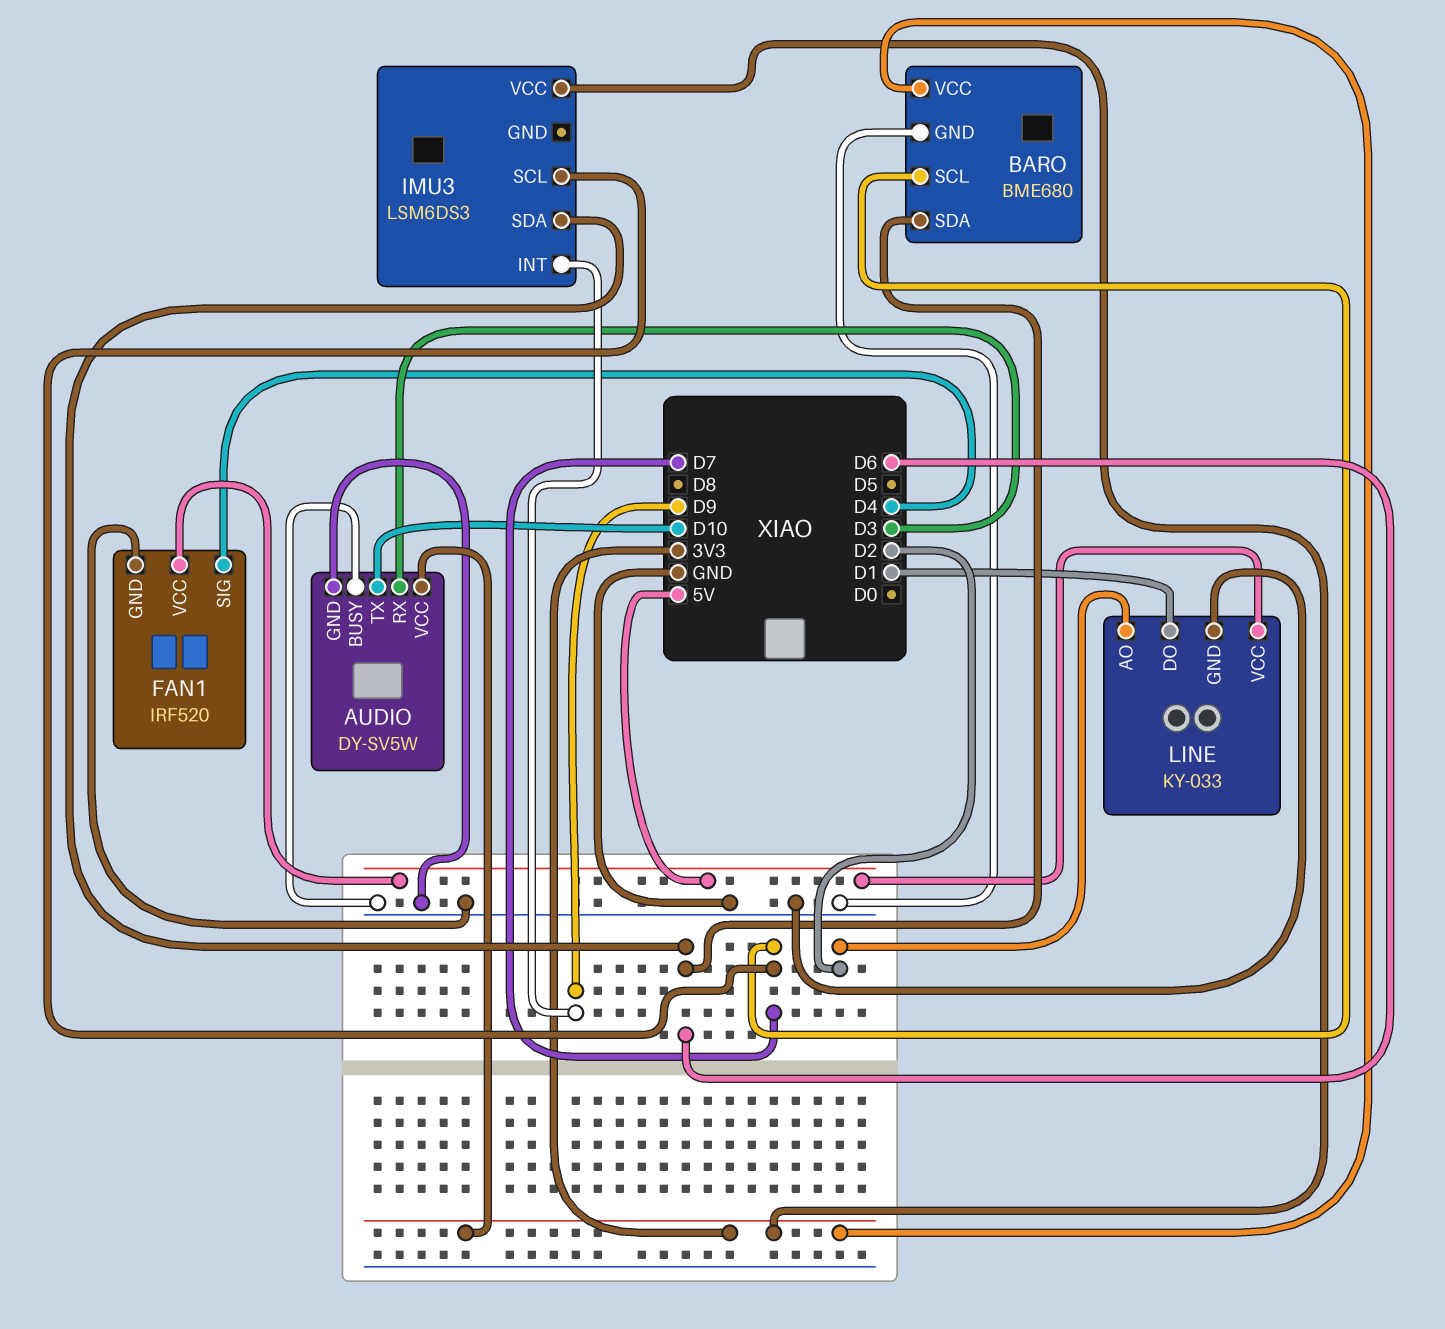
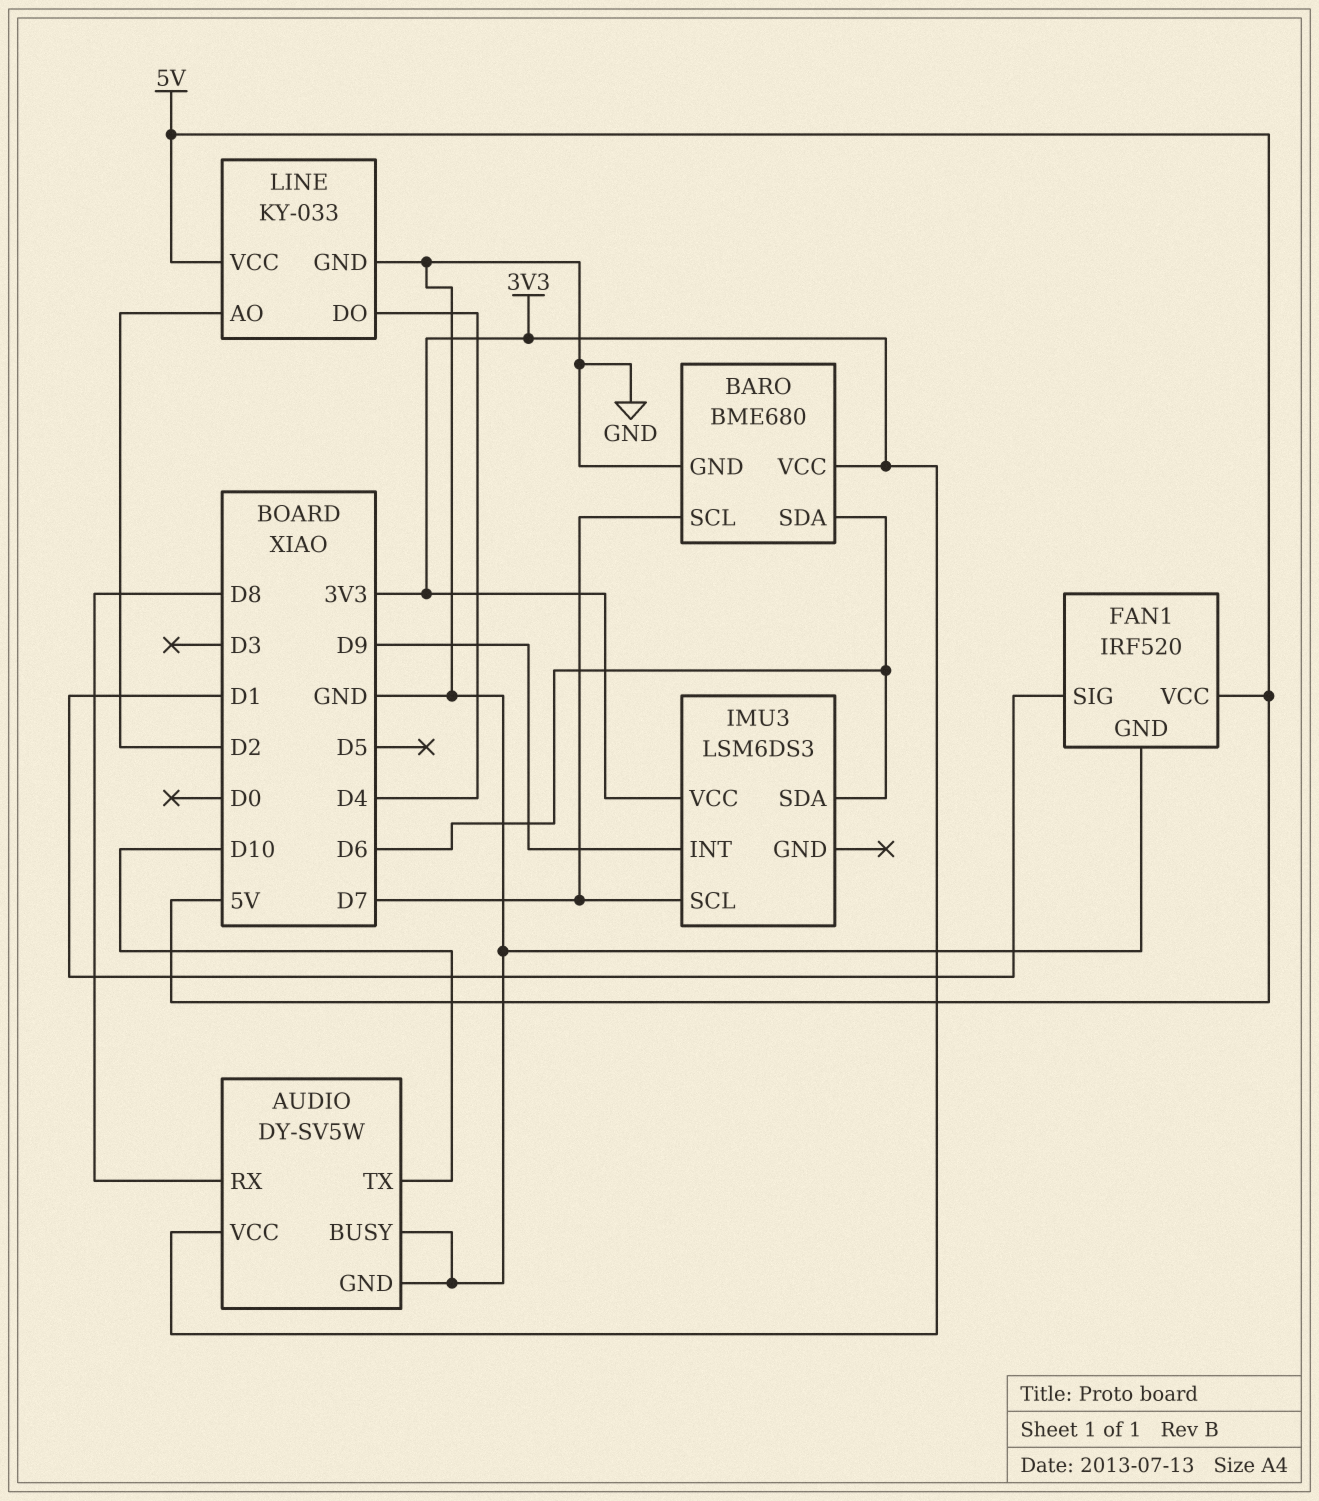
AUDIO pin RX: D3 -> D8
FAN1 pin SIG: D4 -> D1
LINE pin DO: D1 -> D4

